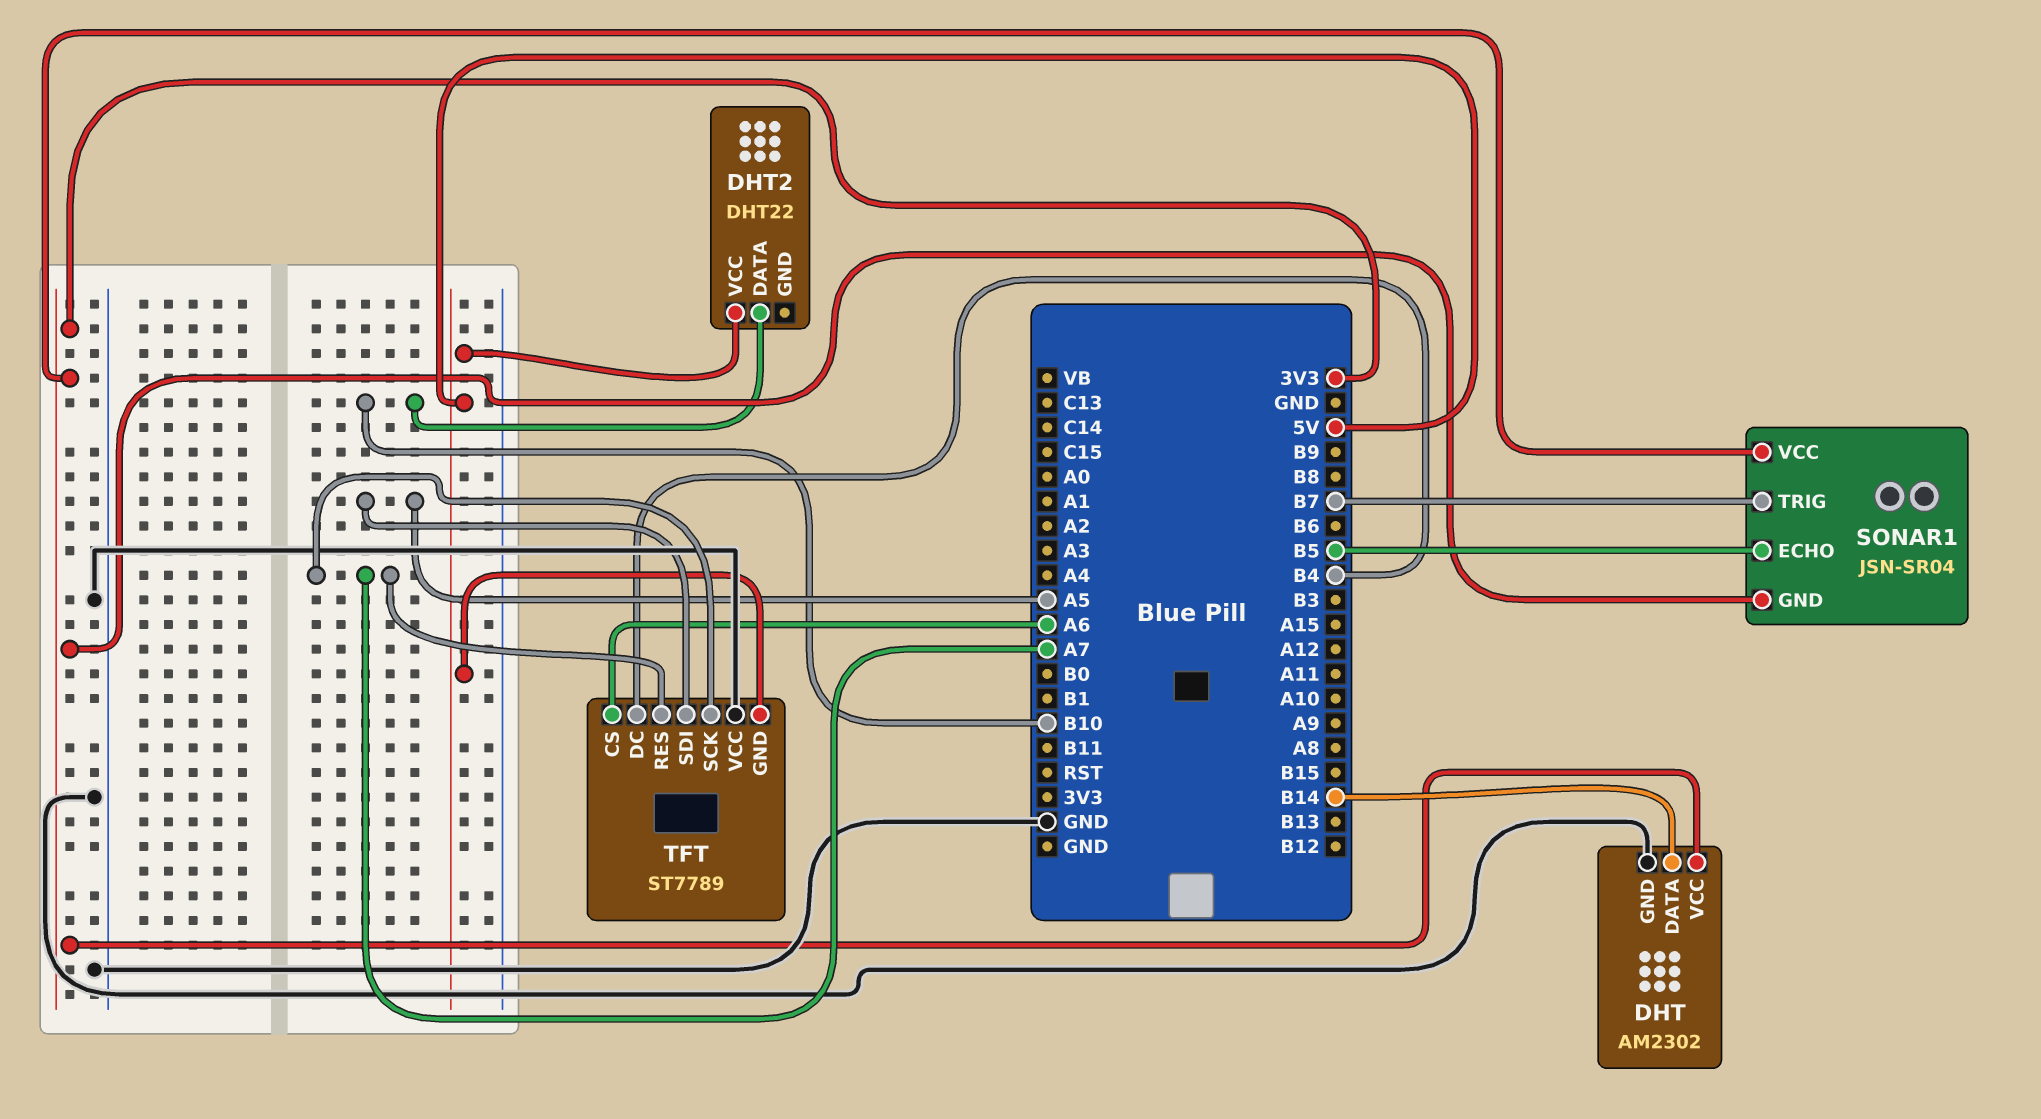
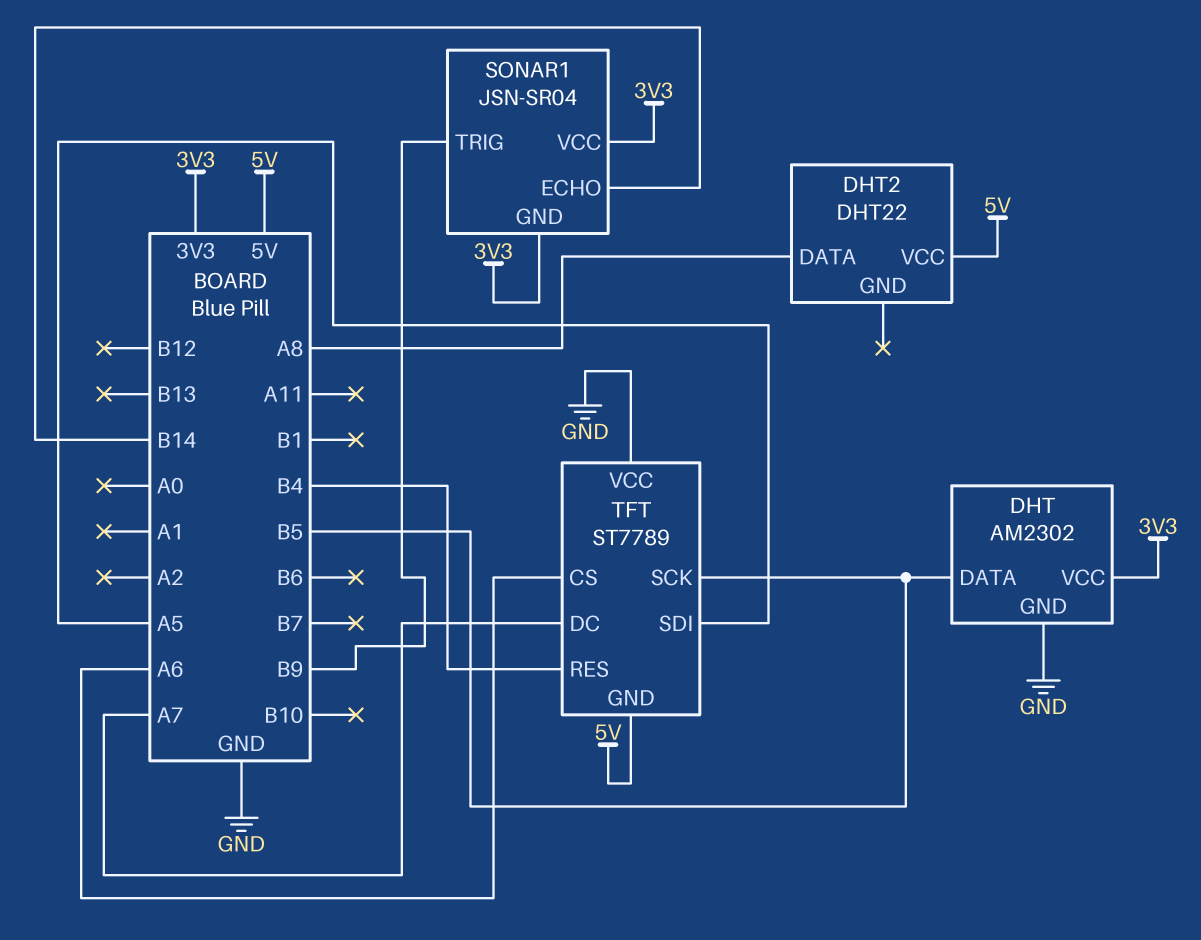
DHT pin DATA: B14 -> B5
DHT2 pin DATA: B10 -> A8
SONAR1 pin ECHO: B5 -> B14
SONAR1 pin TRIG: B7 -> B9
TFT pin DC: B4 -> A7
TFT pin RES: A7 -> B4
TFT pin SCK: A7 -> B5

